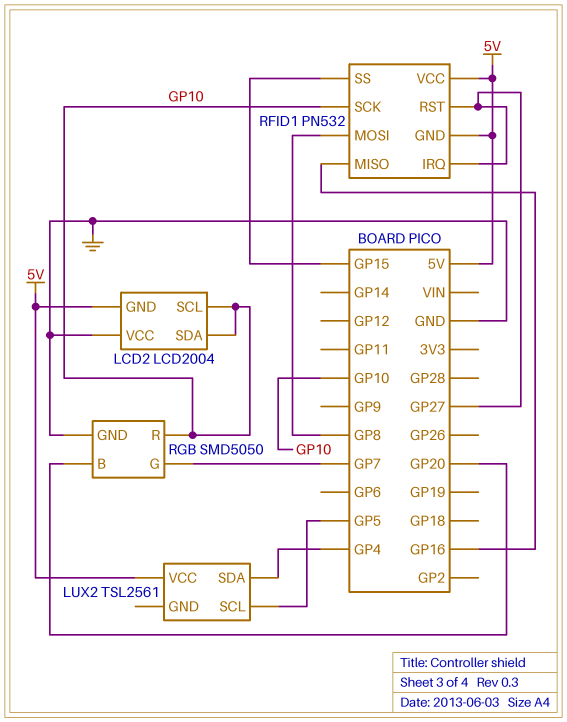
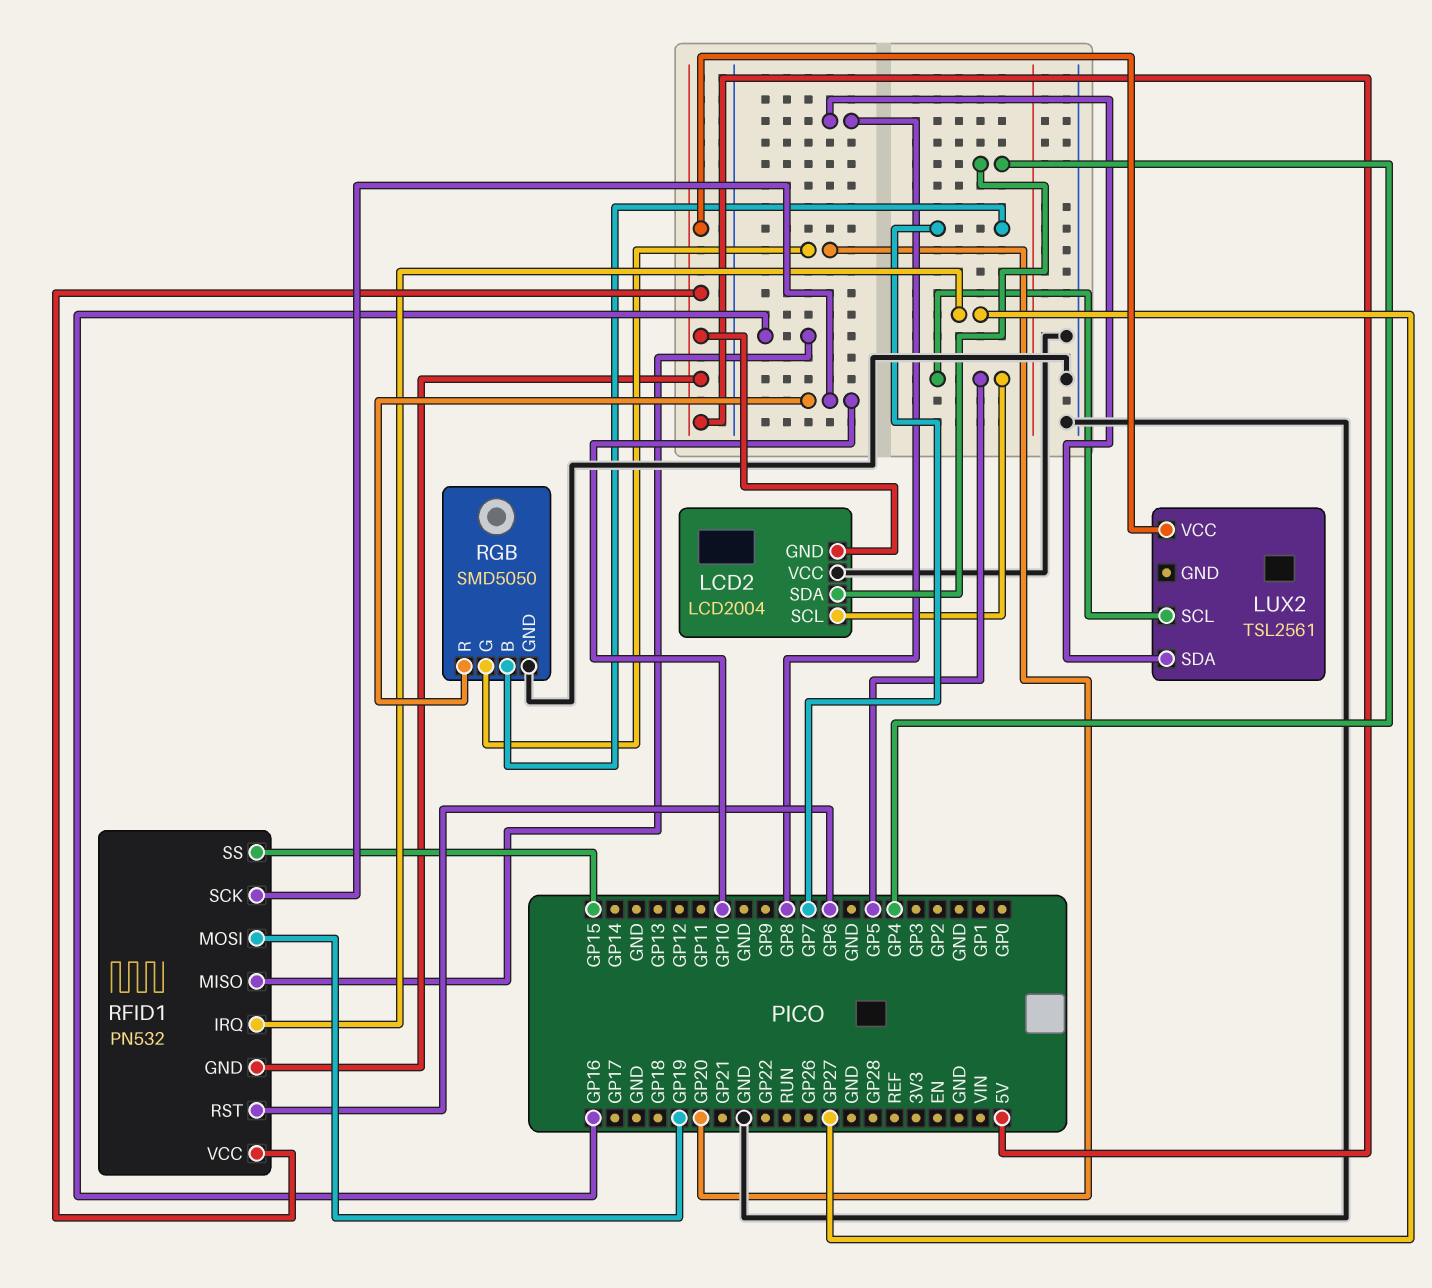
LCD2 pin SCL: GP10 -> GP5
LCD2 pin SDA: GP10 -> GP4
LUX2 pin SDA: GP4 -> GP8
RFID1 pin MOSI: GP8 -> GP19
RFID1 pin RST: GP27 -> GP6
RGB pin B: GP20 -> GP7
RGB pin G: GP7 -> GP20

